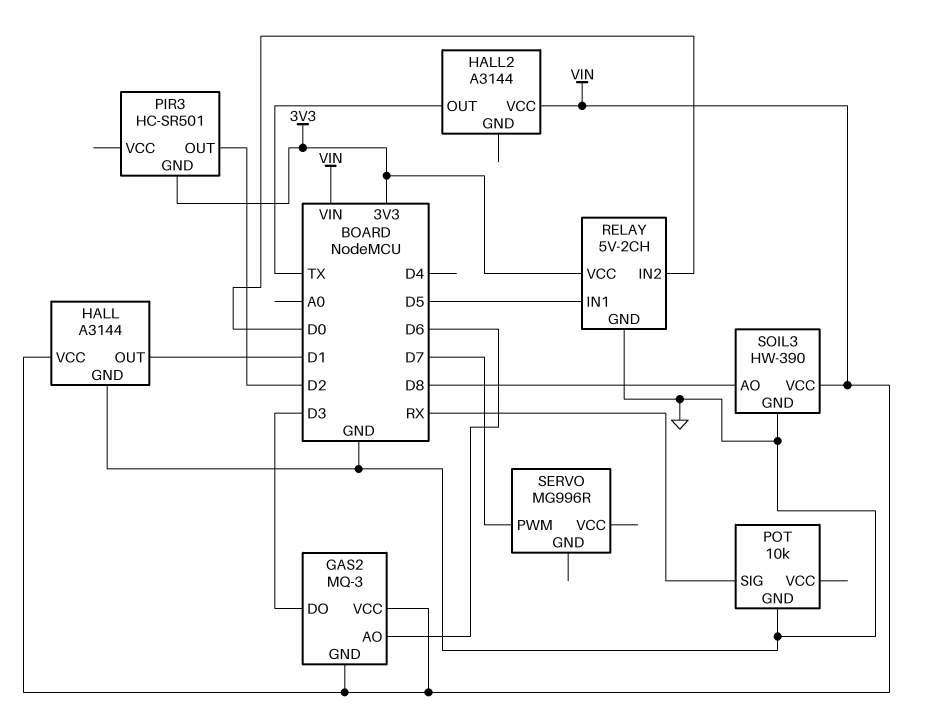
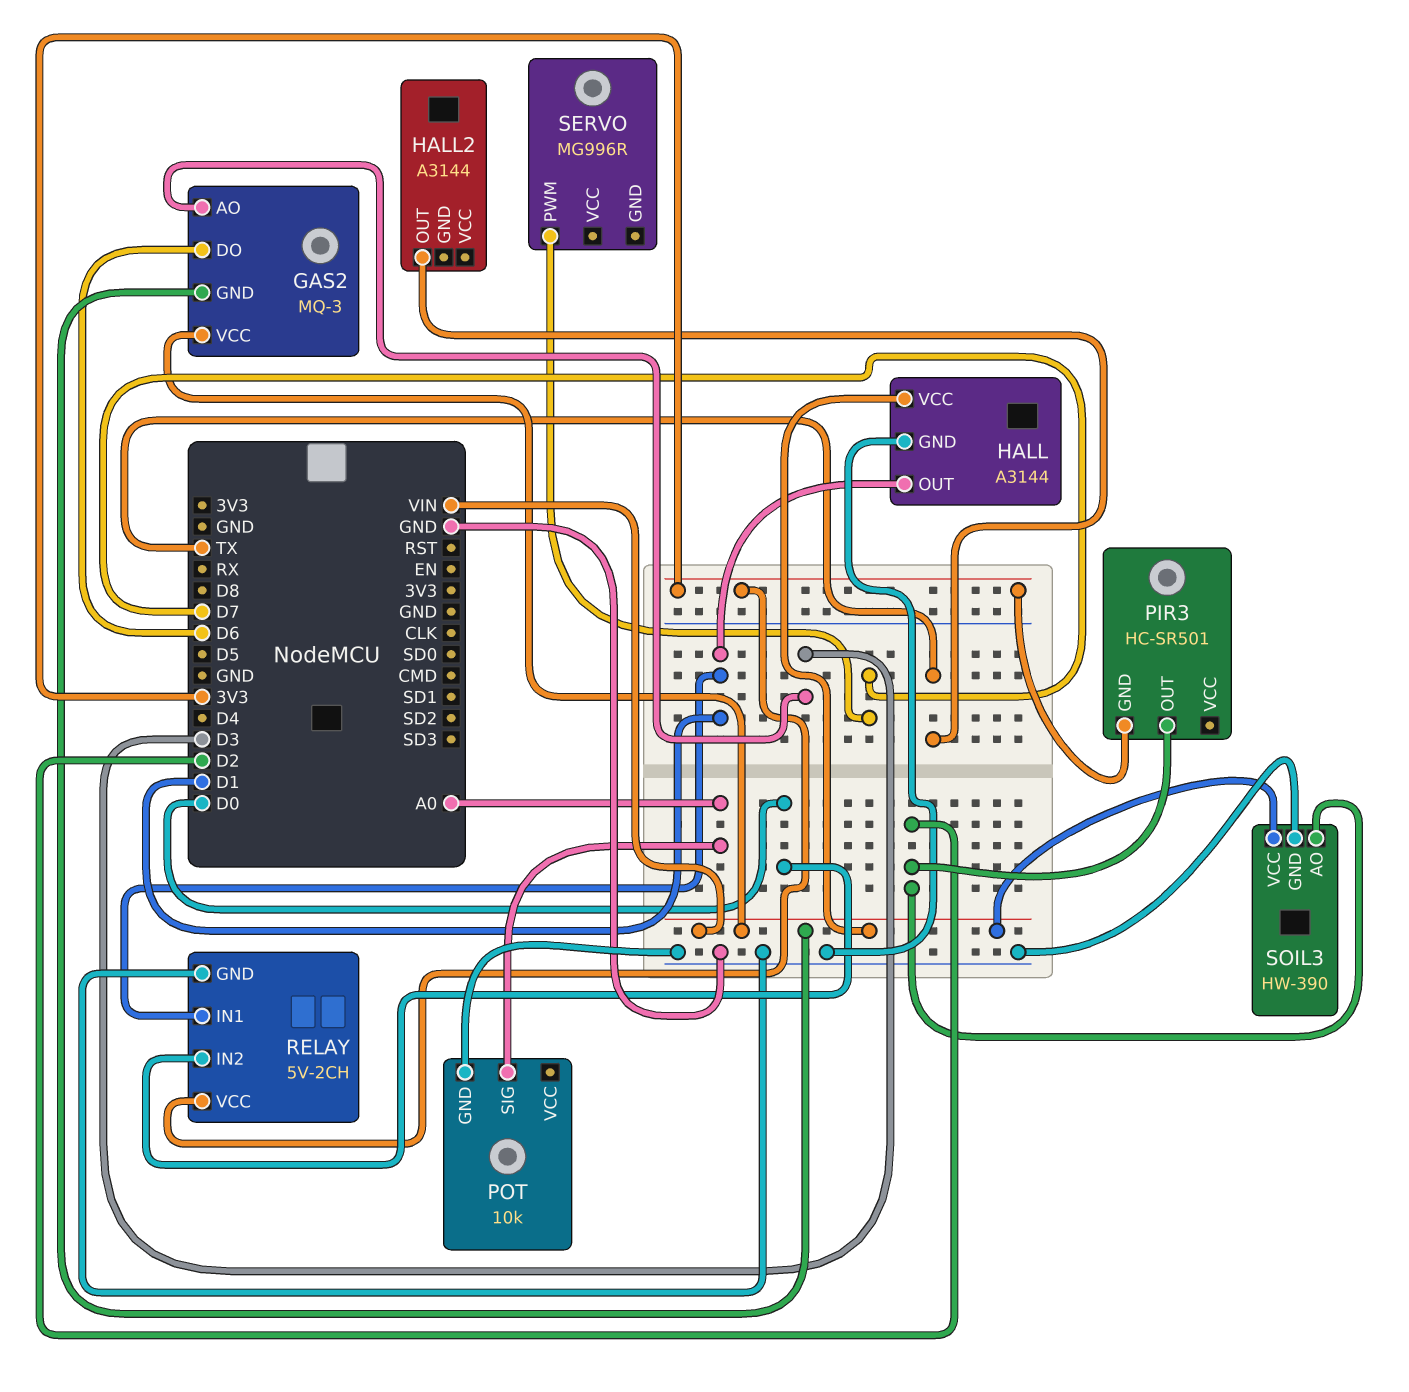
GAS2 pin AO: D6 -> D3
GAS2 pin DO: D3 -> D6
HALL2 pin VCC: VIN -> none
POT pin SIG: RX -> A0
RELAY pin IN1: D5 -> D1
SOIL3 pin AO: D8 -> D2

